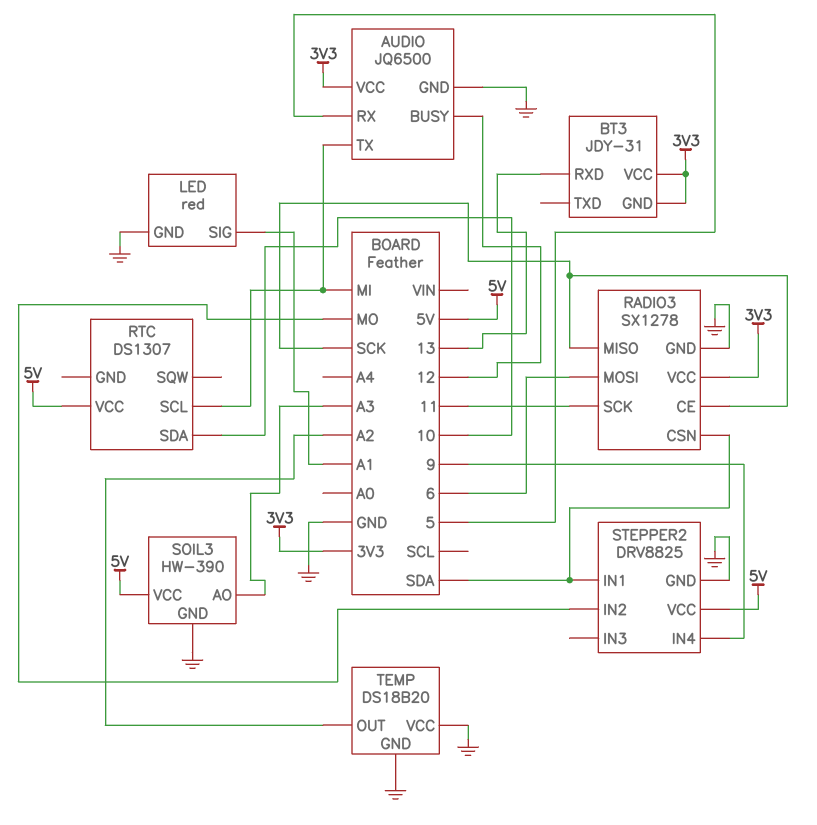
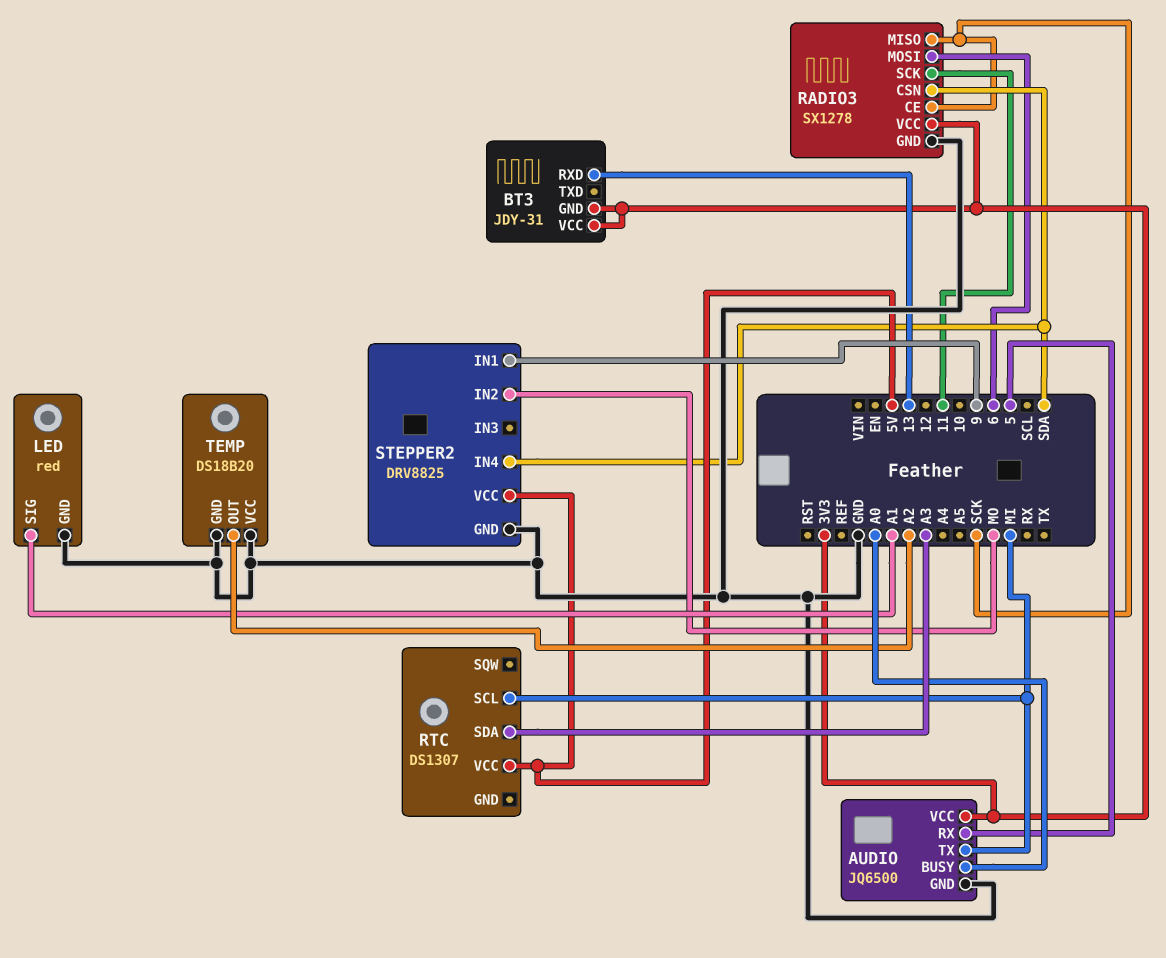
AUDIO pin BUSY: 12 -> A0
RTC pin SDA: 10 -> A3
SOIL3: HW-390 -> none
SOIL3 pin AO: A3 -> none
SOIL3 pin GND: GND -> none
SOIL3 pin VCC: 5V -> none
STEPPER2 pin IN1: SDA -> 9
STEPPER2 pin IN4: 9 -> SDA

